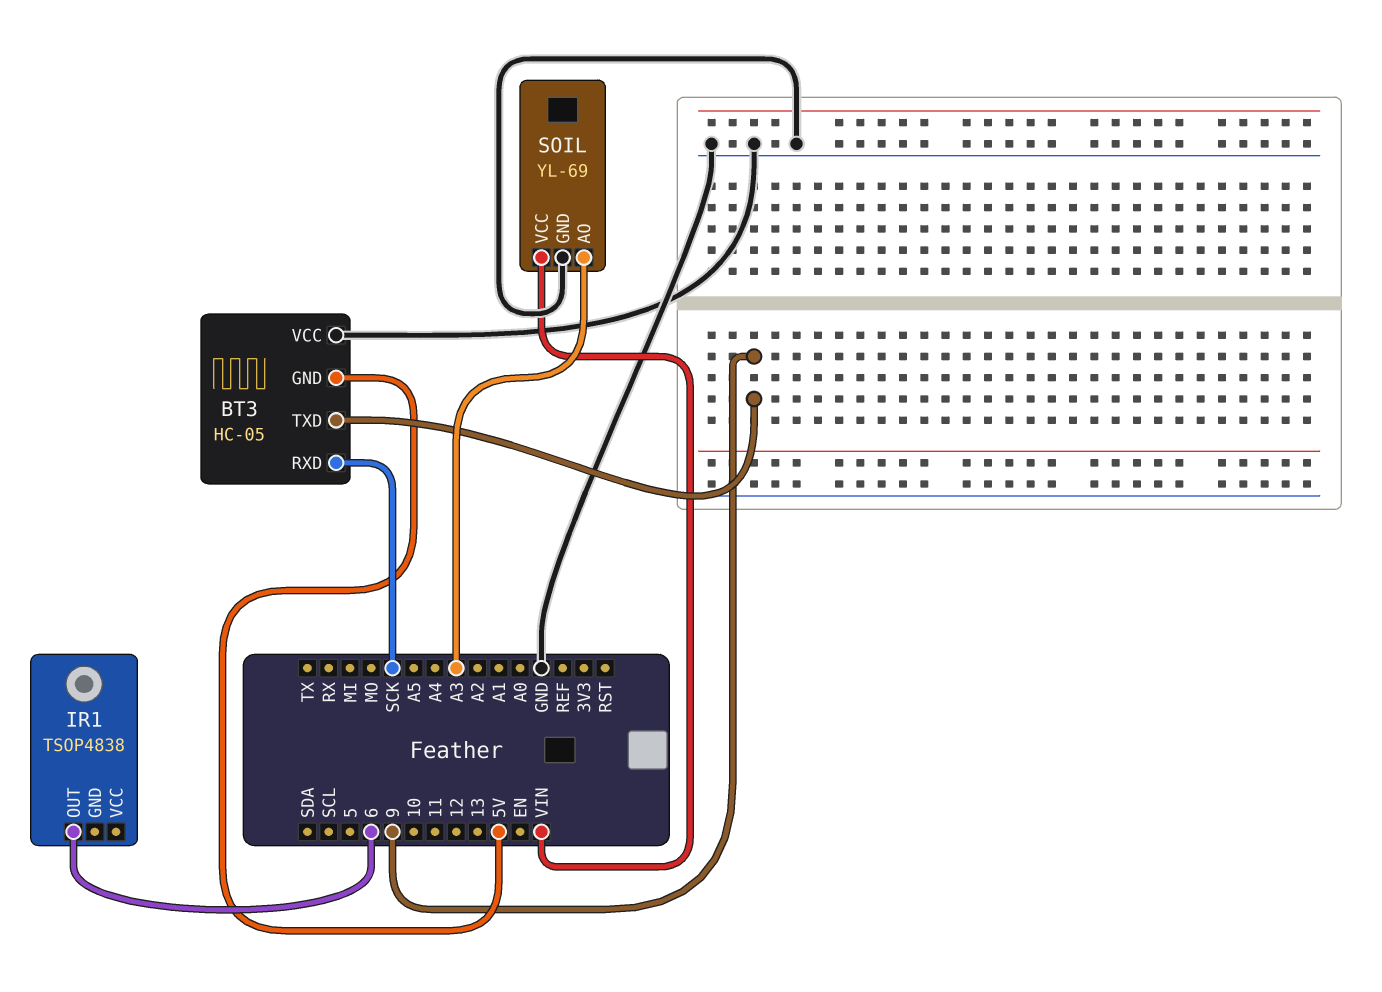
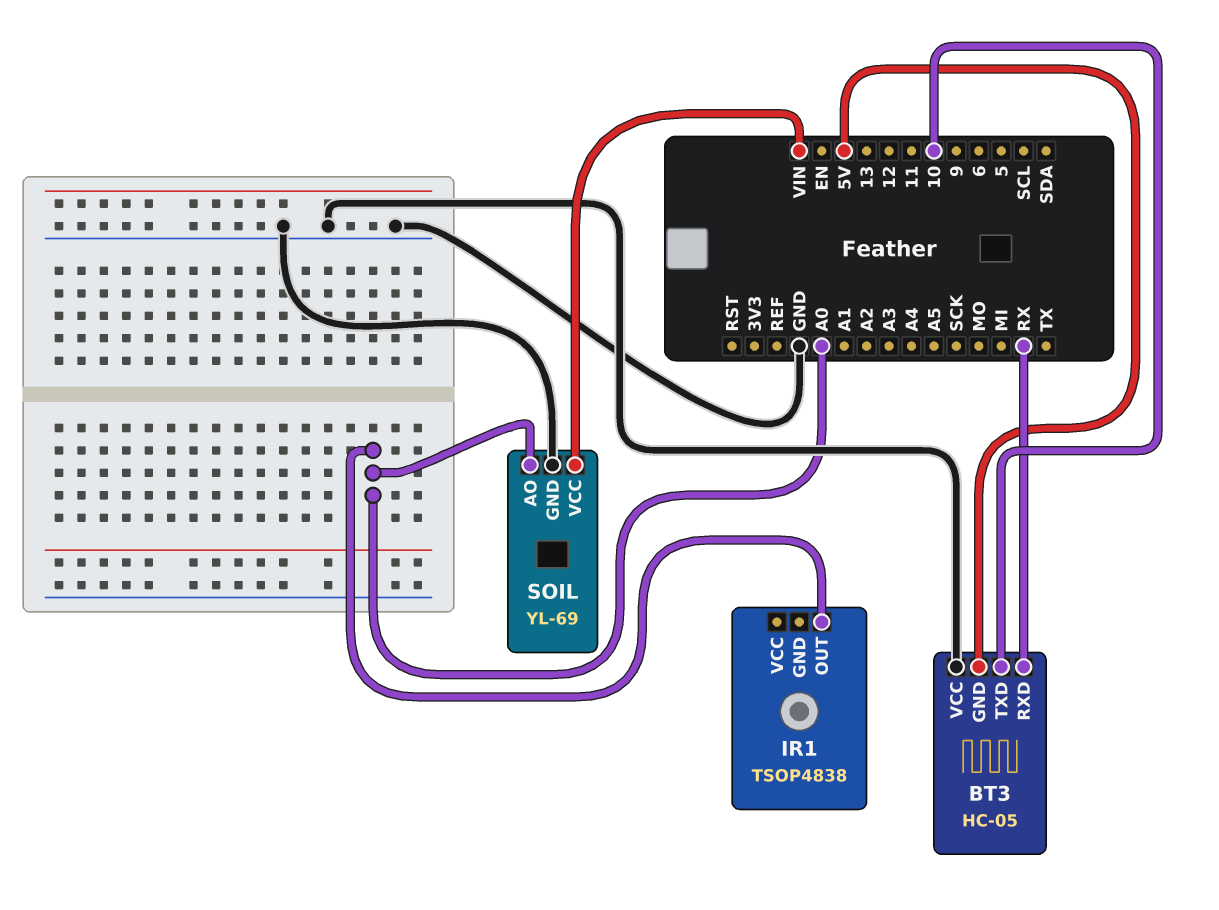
BT3 pin RXD: SCK -> RX
BT3 pin TXD: 9 -> 10
IR1 pin OUT: 6 -> A0
SOIL pin AO: A3 -> A0

